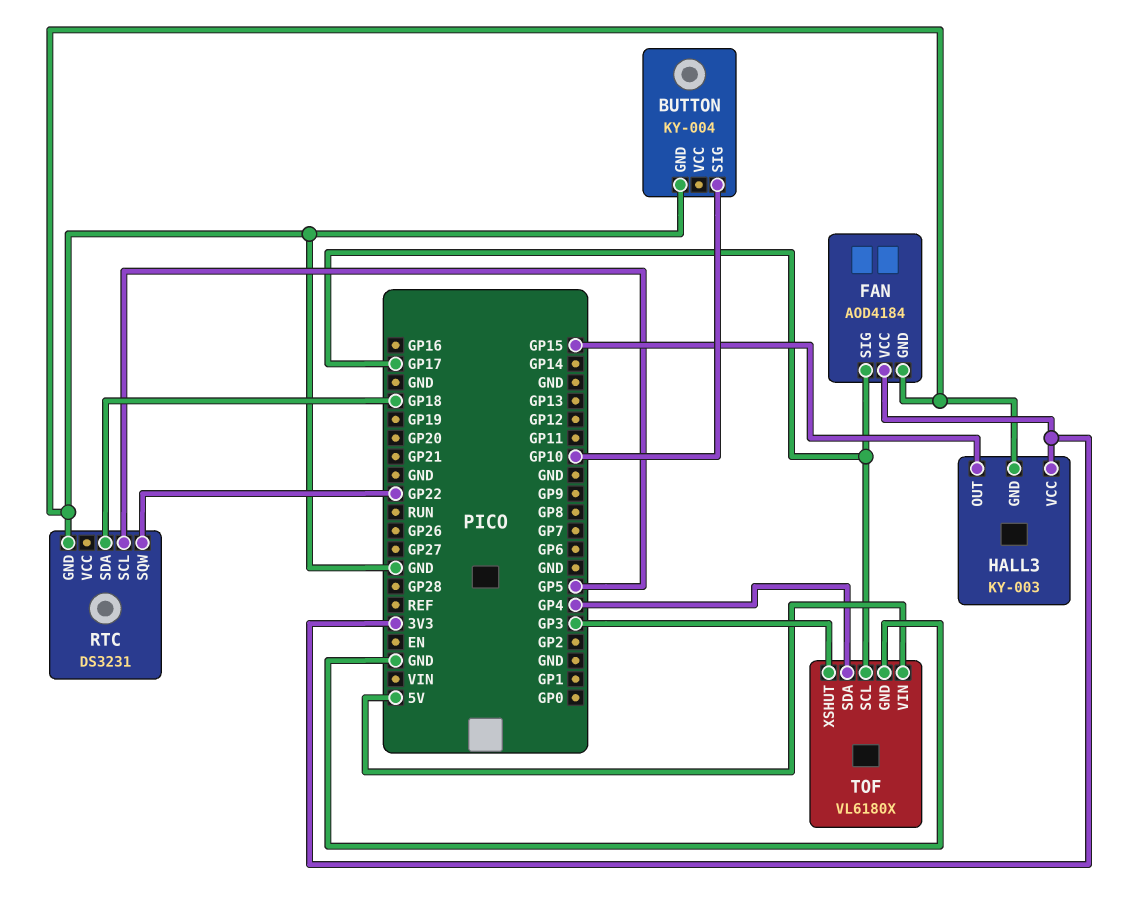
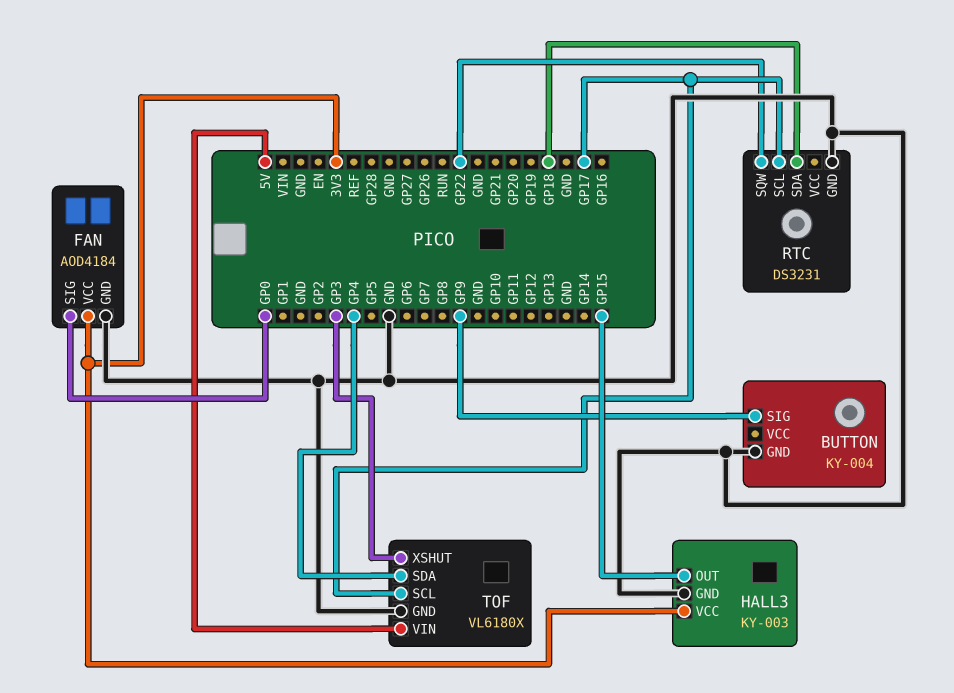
BUTTON pin SIG: GP10 -> GP9
FAN pin SIG: GP17 -> GP0
RTC pin SCL: GP5 -> GP17

